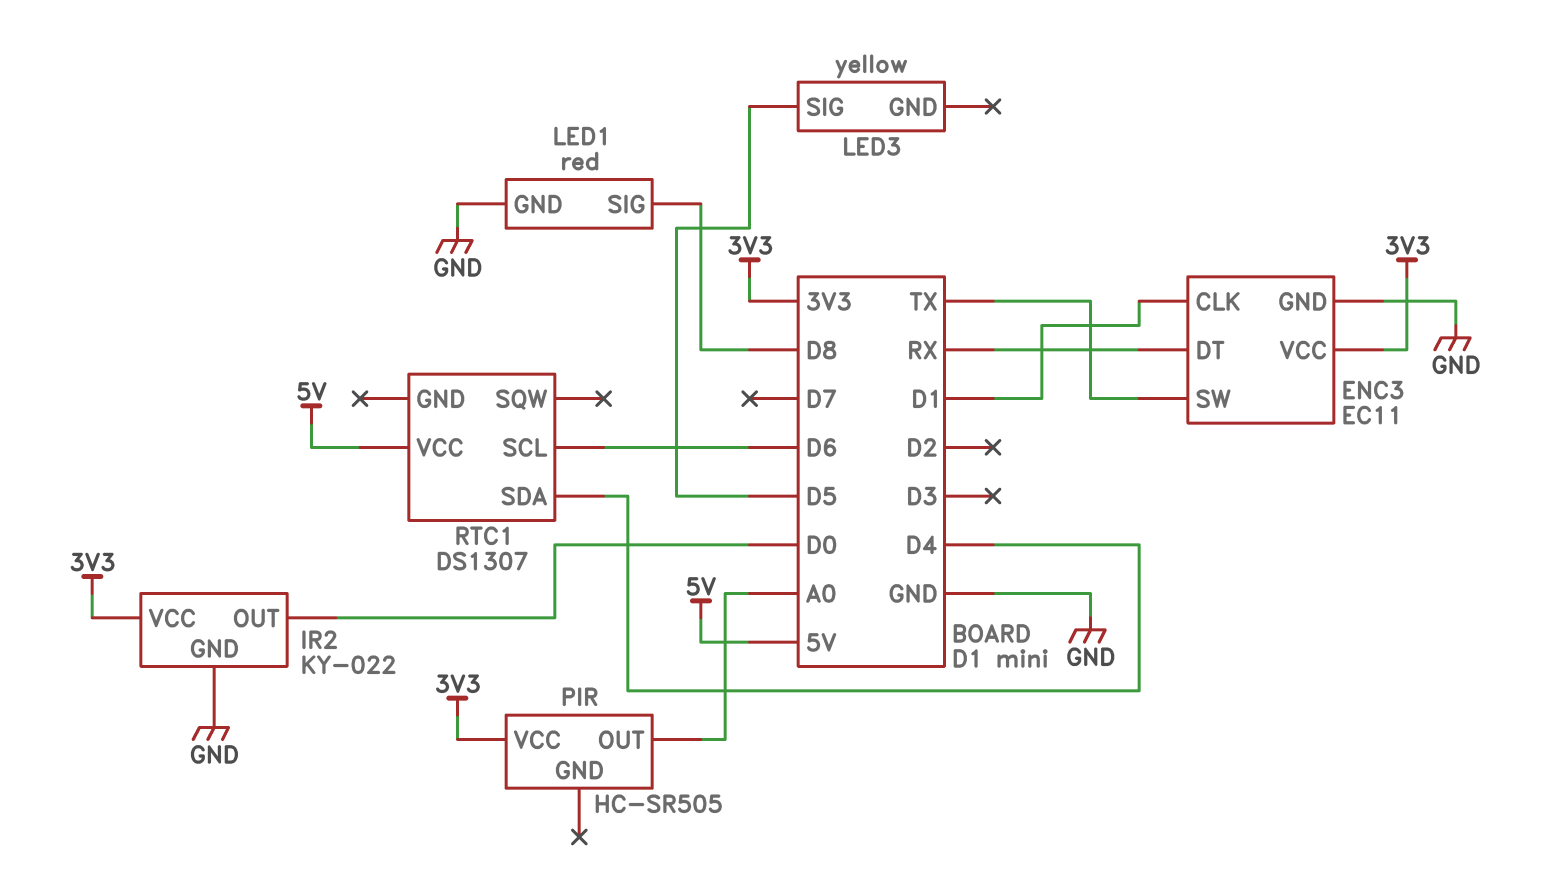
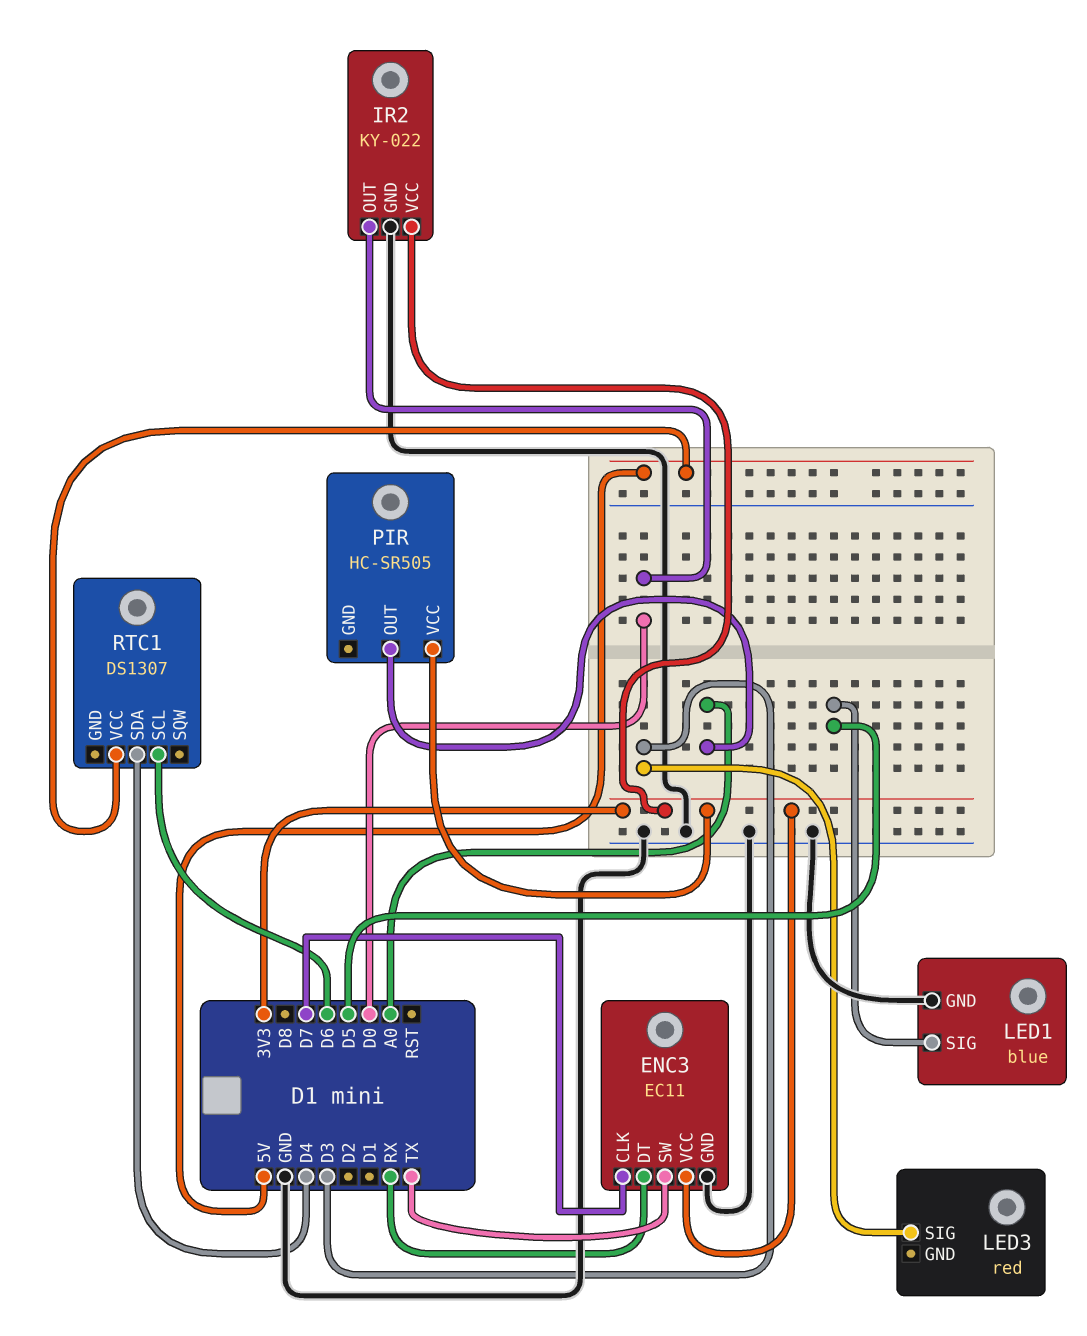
ENC3 pin CLK: D1 -> D7
LED1: red -> blue
LED1 pin SIG: D8 -> D5
LED3: yellow -> red
LED3 pin SIG: D5 -> D3

